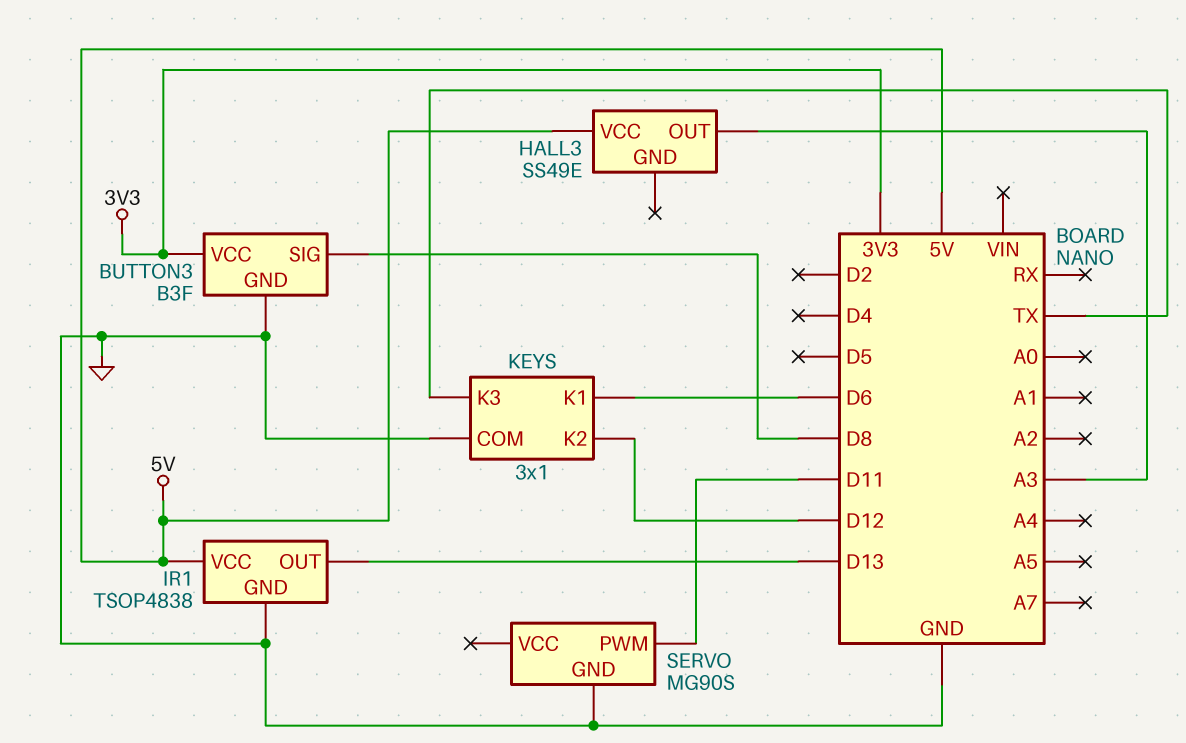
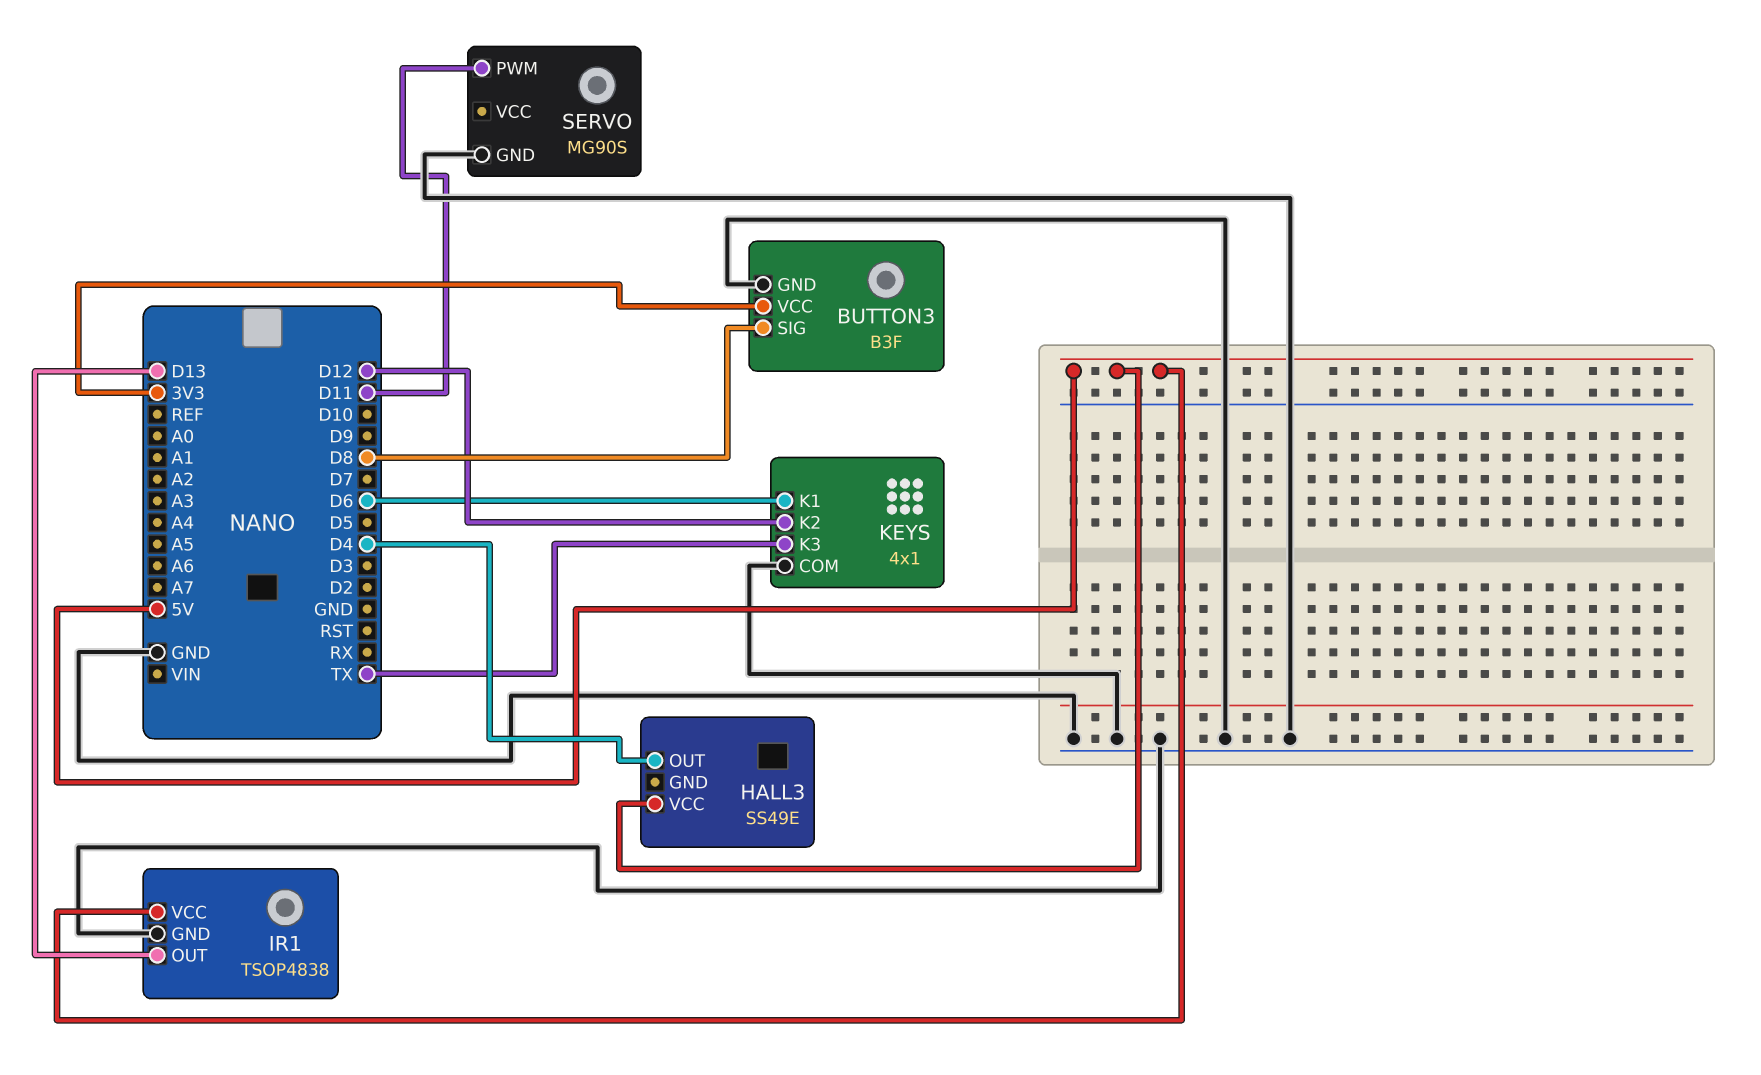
HALL3 pin OUT: A3 -> D4
KEYS: 3x1 -> 4x1

